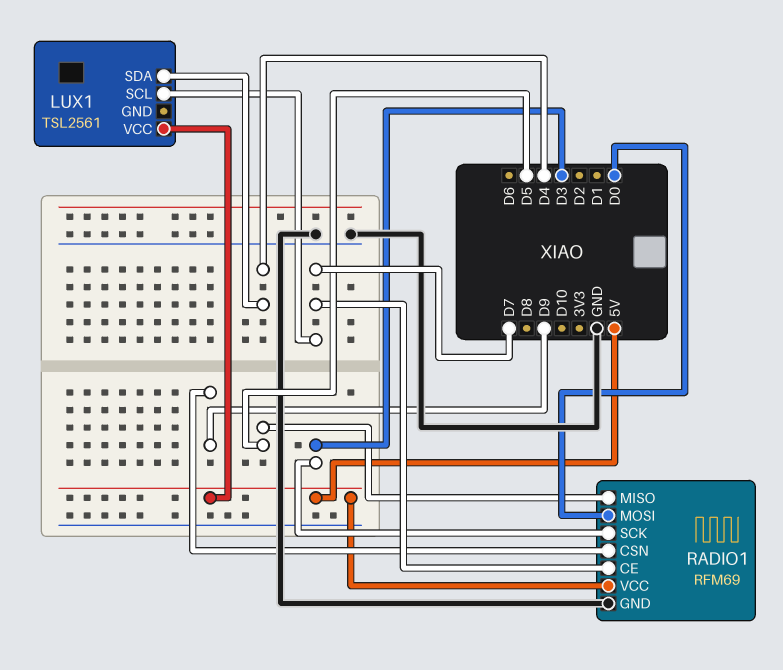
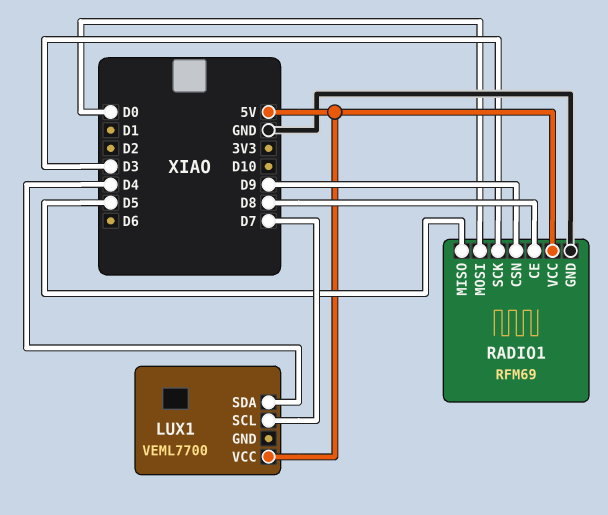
LUX1: TSL2561 -> VEML7700
RADIO1 pin CE: D7 -> D8

